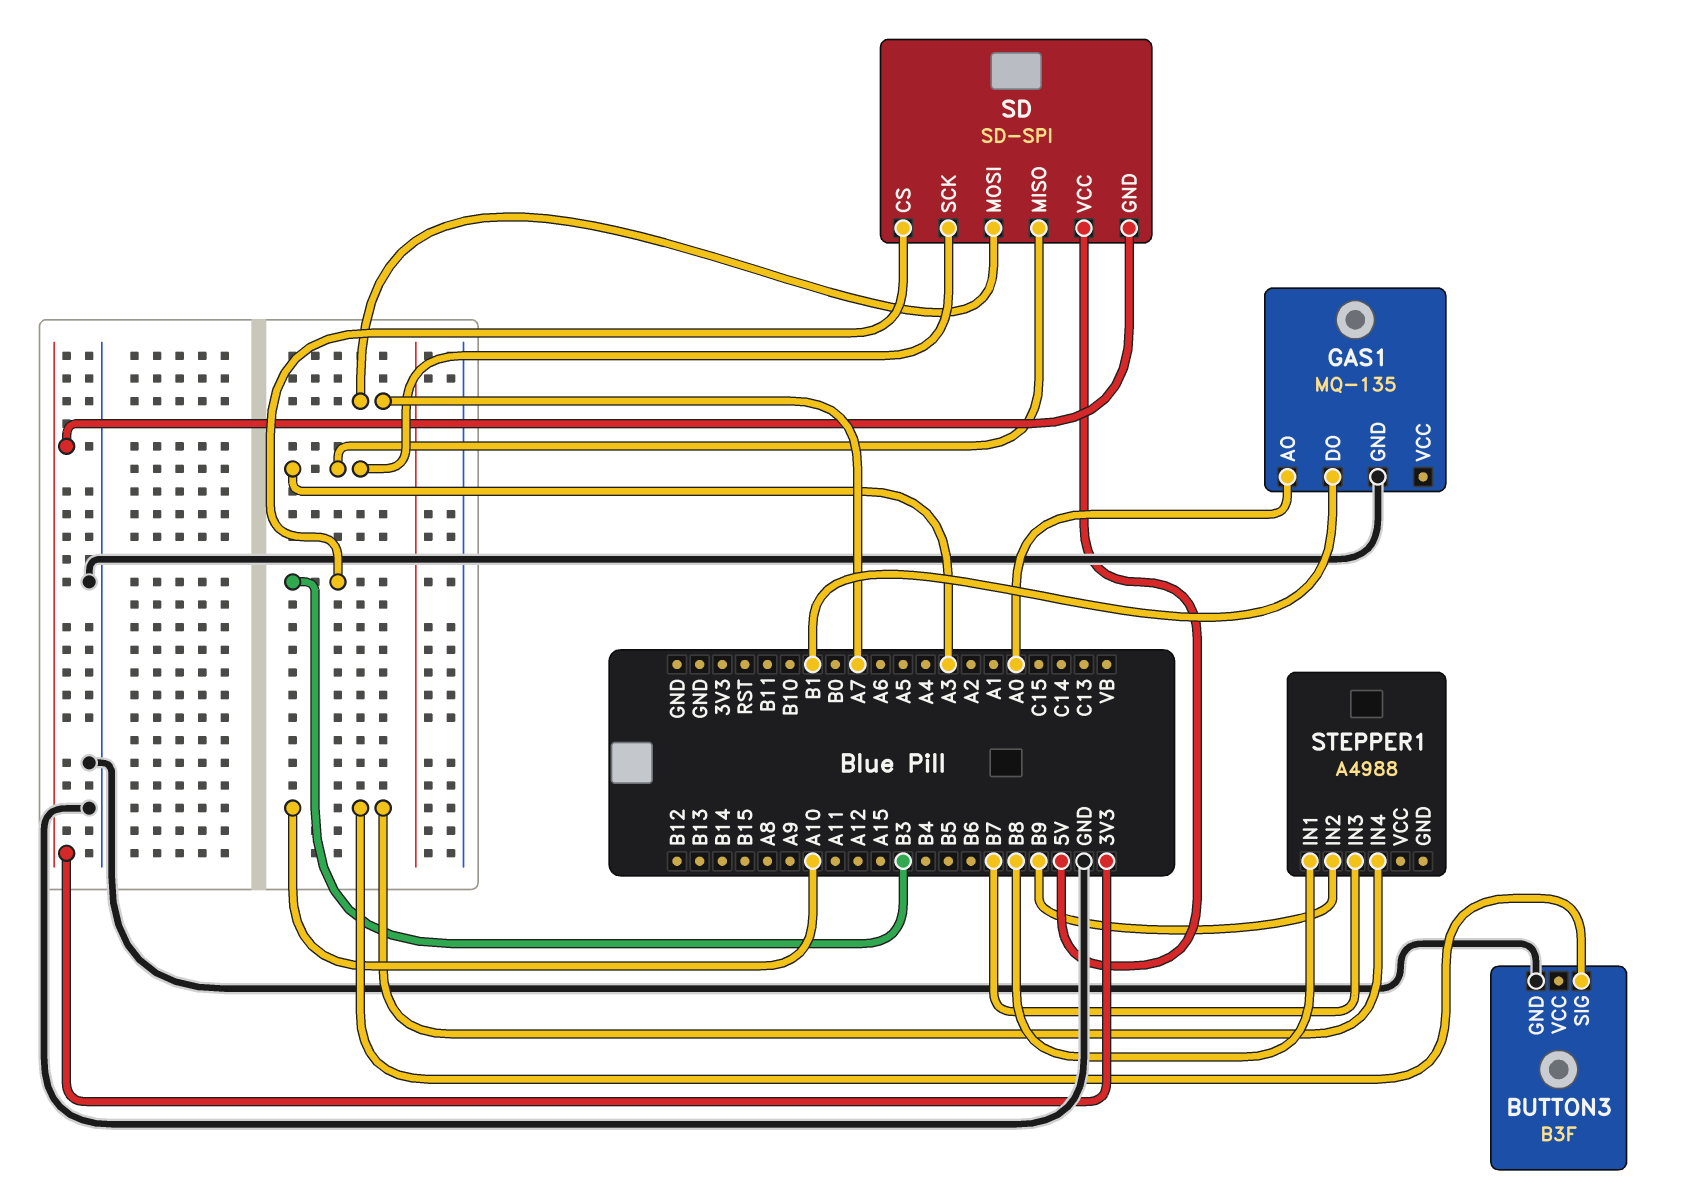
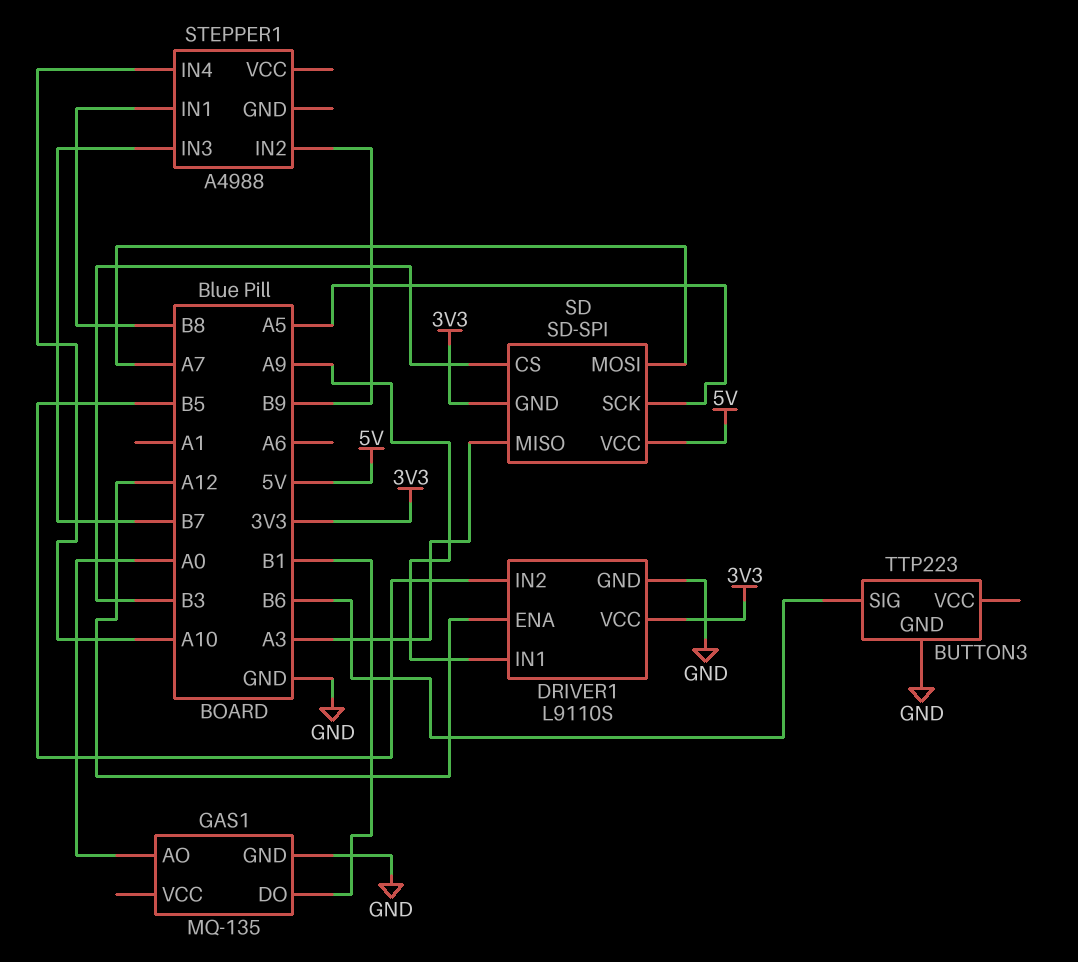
BUTTON3: B3F -> TTP223
BUTTON3 pin SIG: A10 -> B6
DRIVER1: none -> L9110S
DRIVER1 pin ENA: none -> A12
DRIVER1 pin GND: none -> GND
DRIVER1 pin IN1: none -> A9
DRIVER1 pin IN2: none -> B5
DRIVER1 pin VCC: none -> 3V3
SD pin SCK: A3 -> A5

